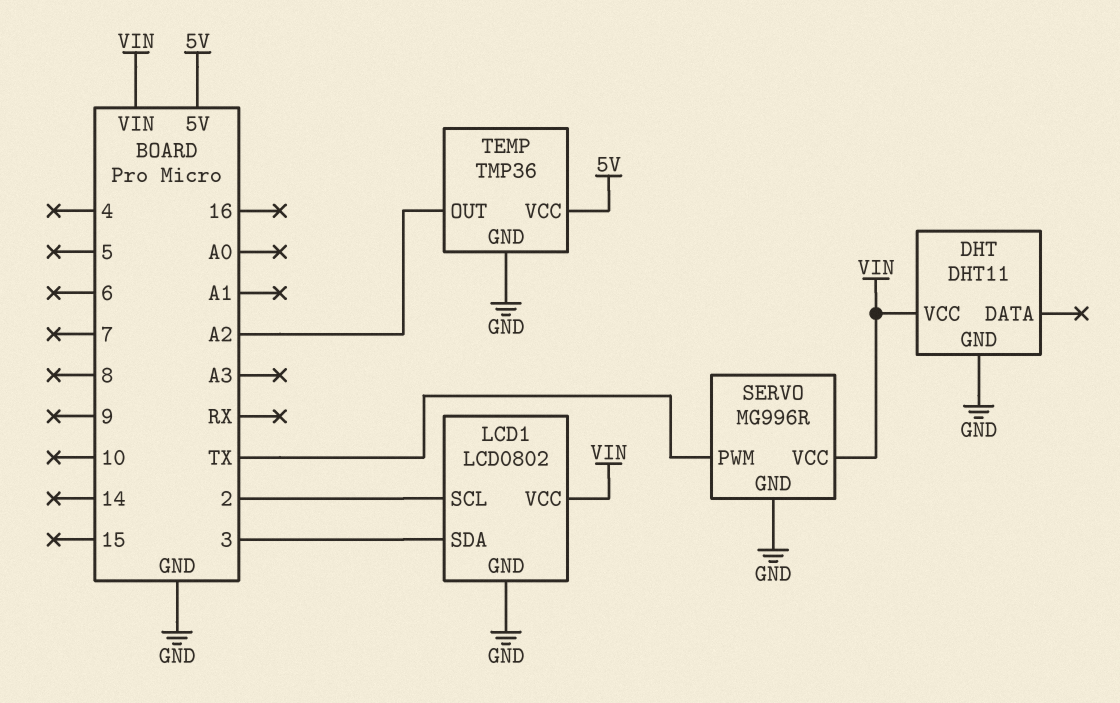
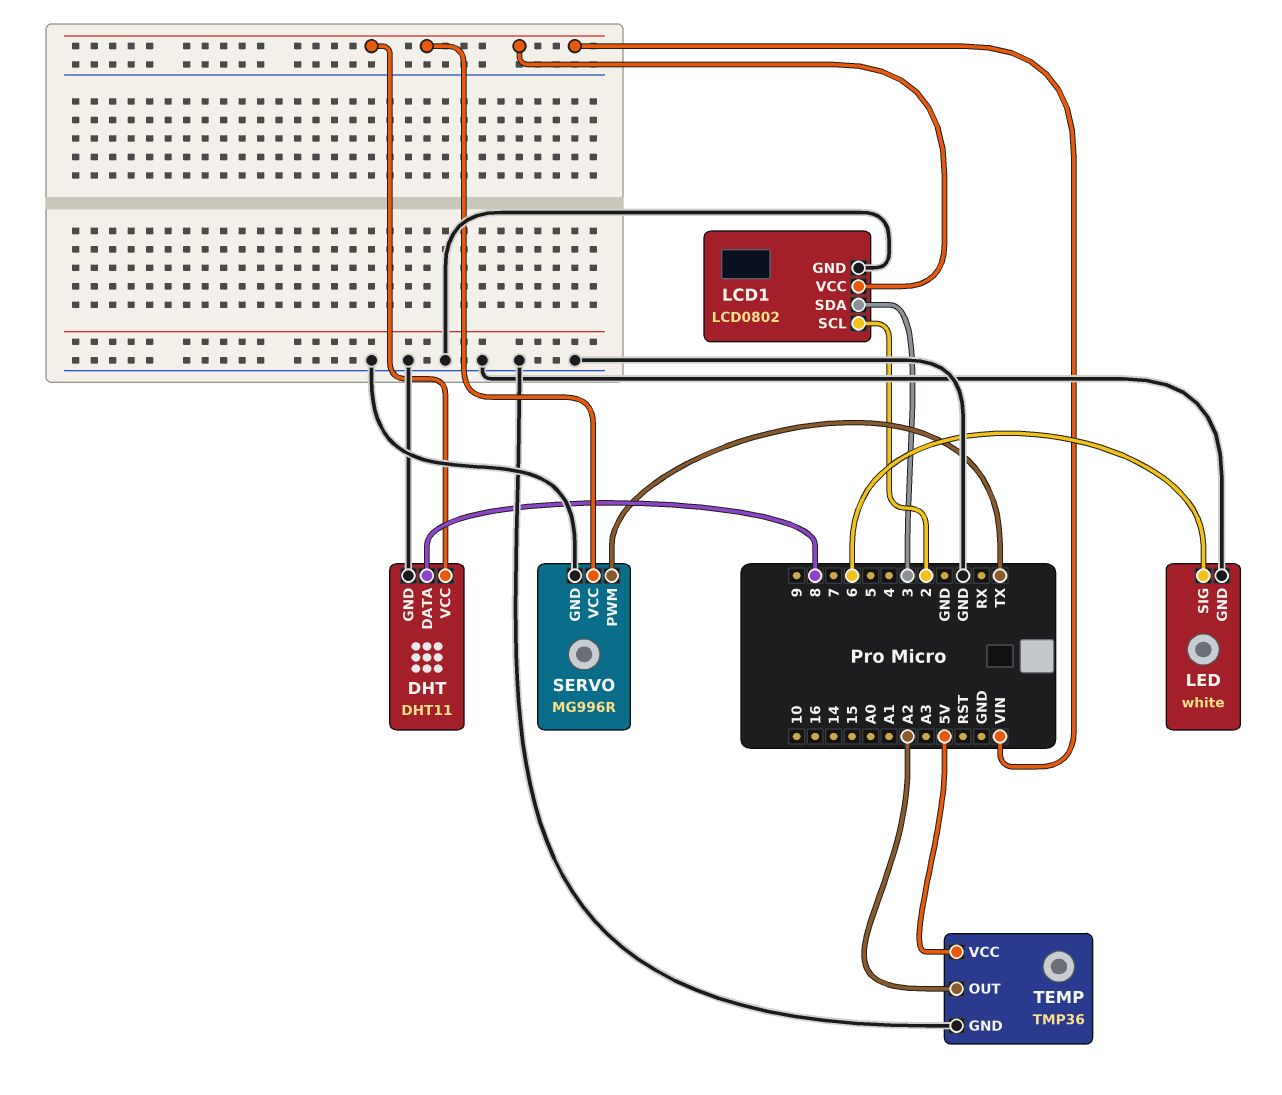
DHT pin DATA: none -> 8
LED: none -> white
LED pin GND: none -> GND
LED pin SIG: none -> 6

